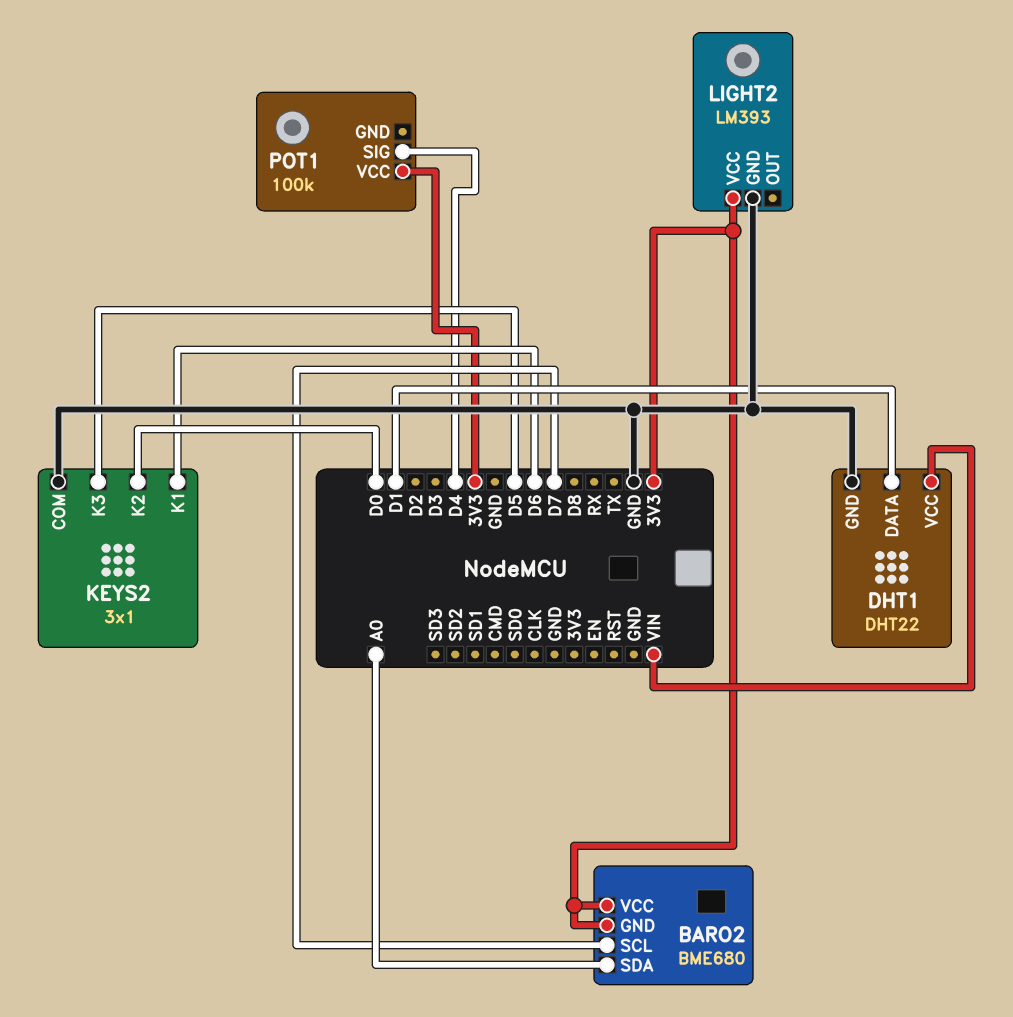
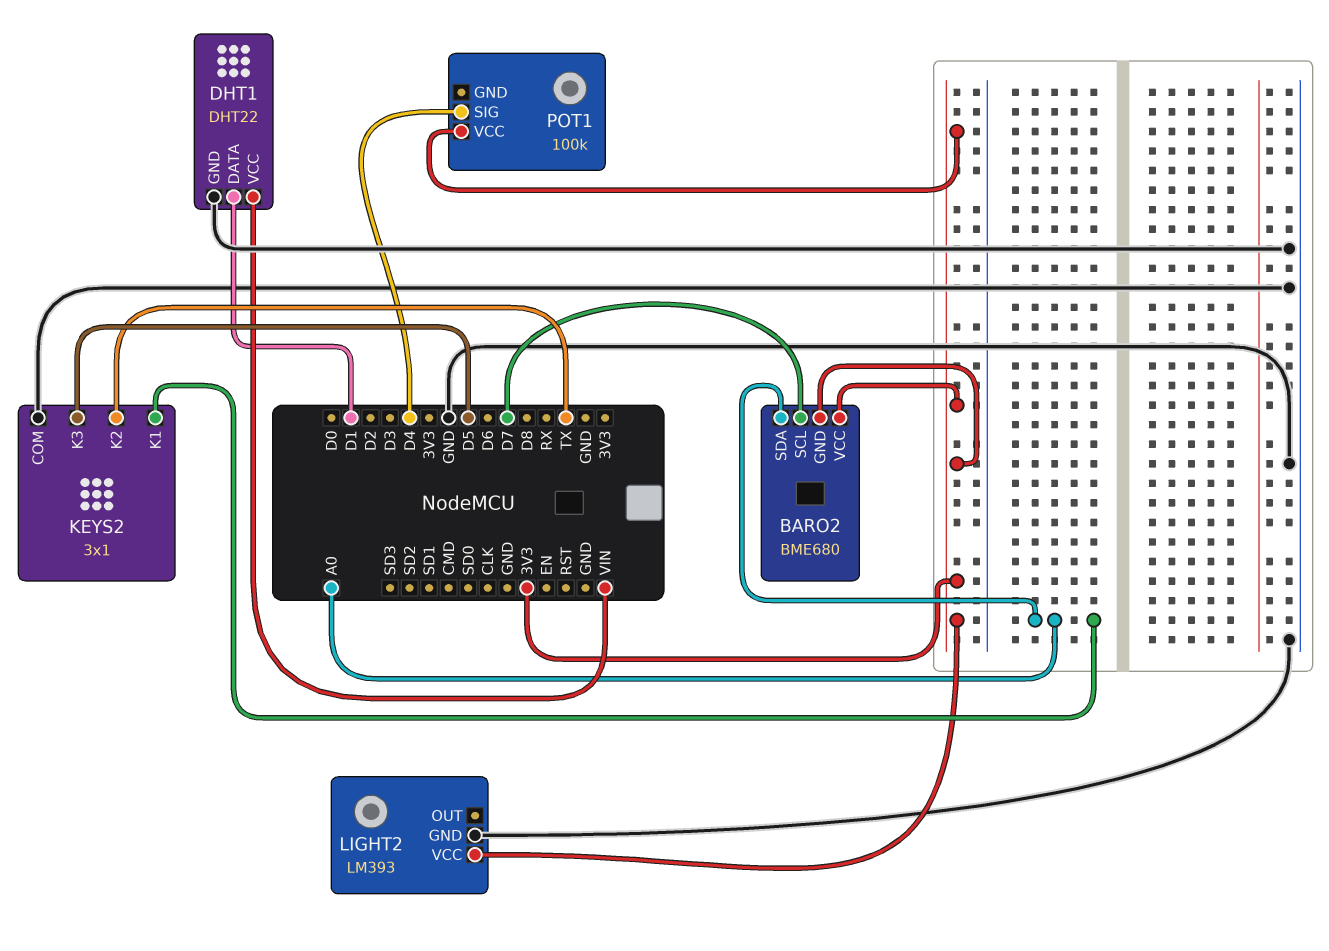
KEYS2 pin K1: D6 -> A0
KEYS2 pin K2: D0 -> TX

